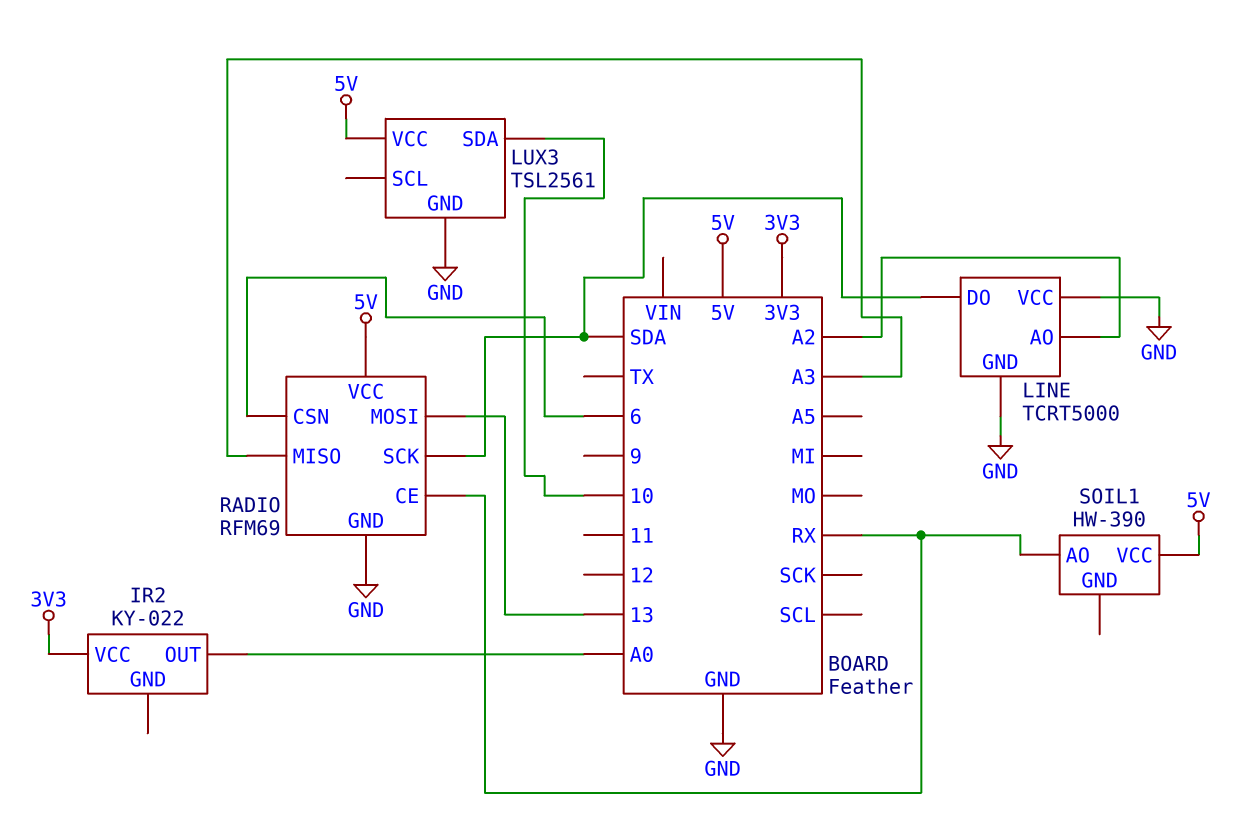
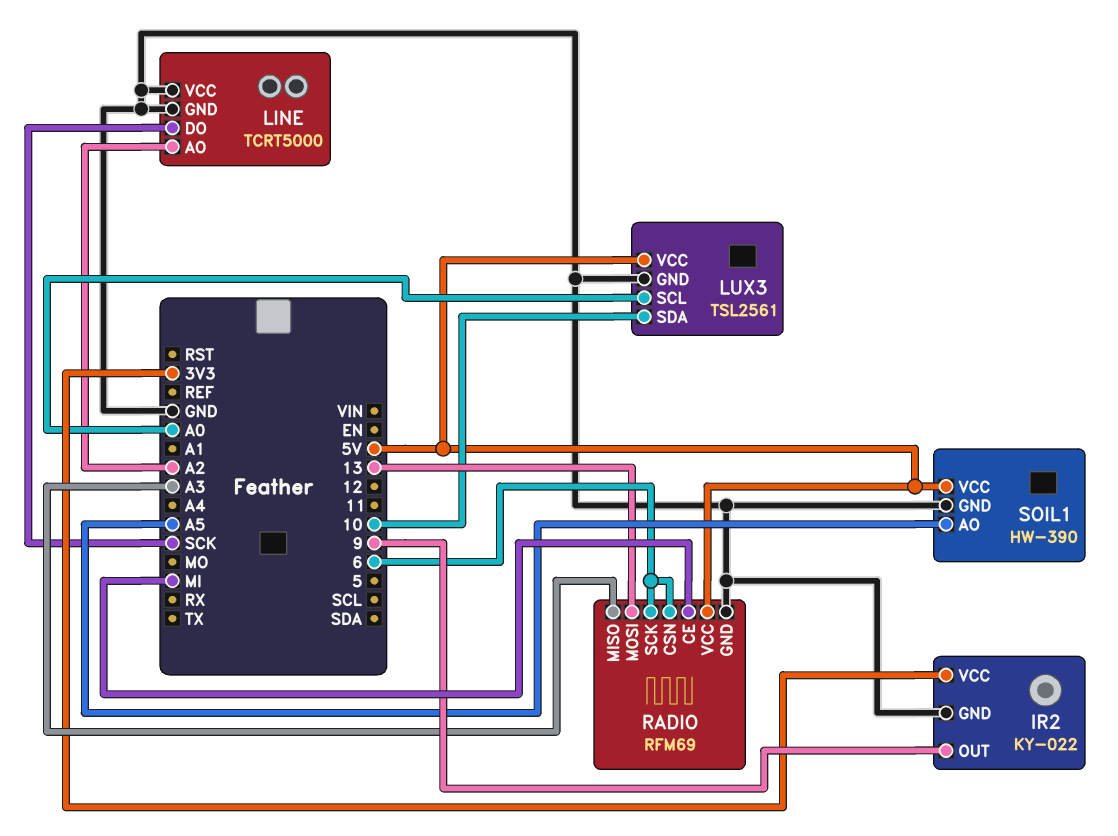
IR2 pin GND: none -> GND
IR2 pin OUT: A0 -> 9
LINE pin DO: SDA -> SCK
LUX3 pin SCL: none -> A0
RADIO pin CE: RX -> MI
RADIO pin SCK: SDA -> 6
SOIL1 pin AO: RX -> A5
SOIL1 pin GND: none -> GND

